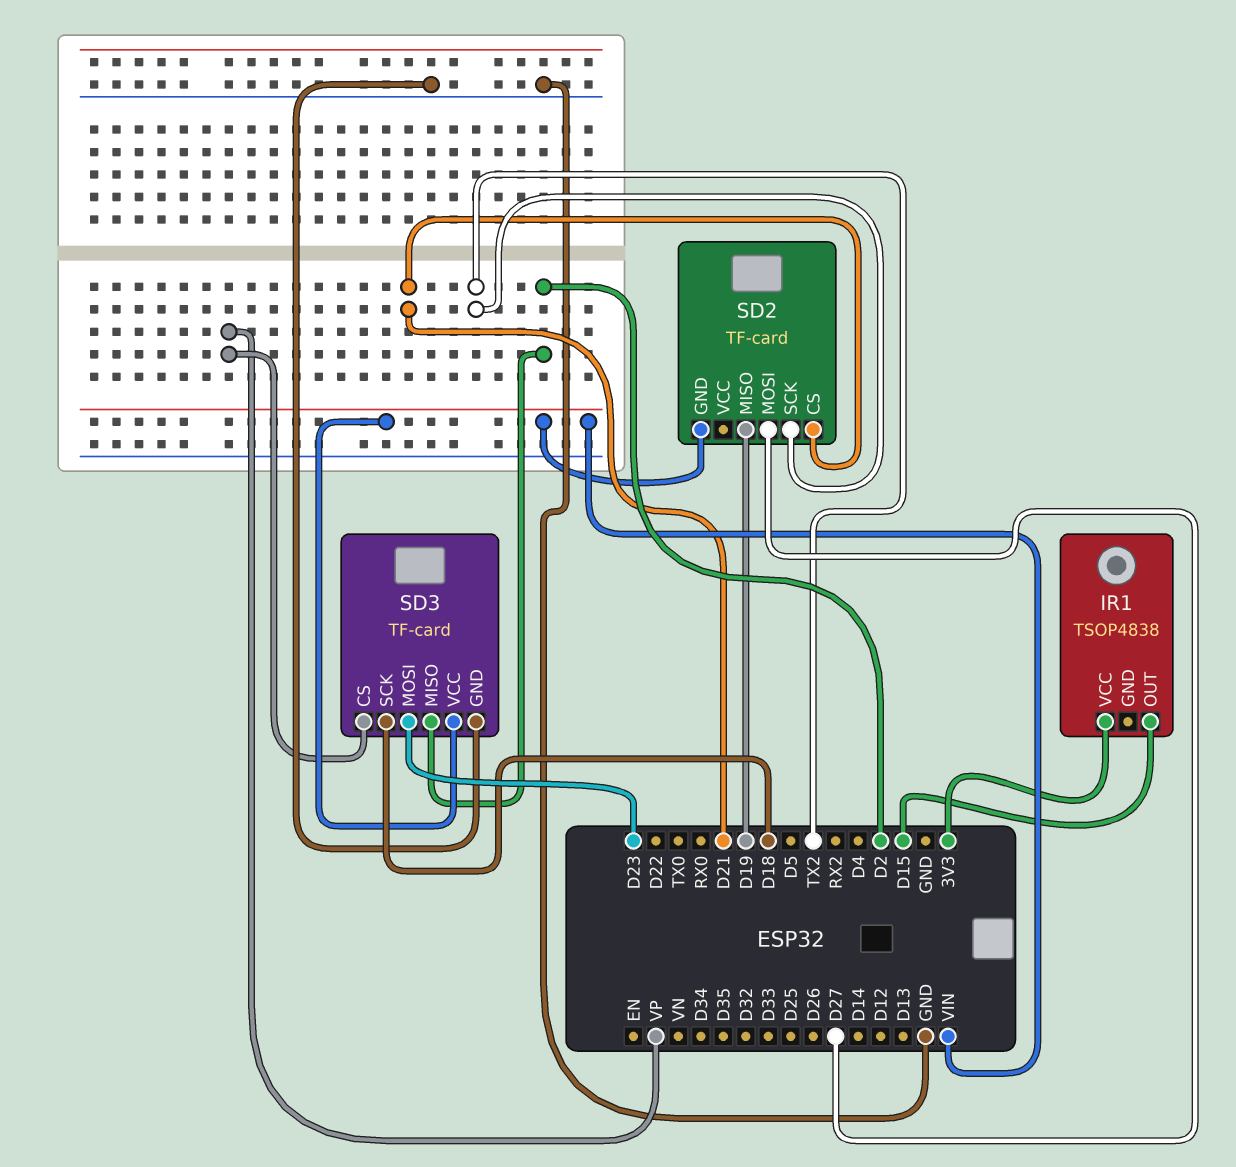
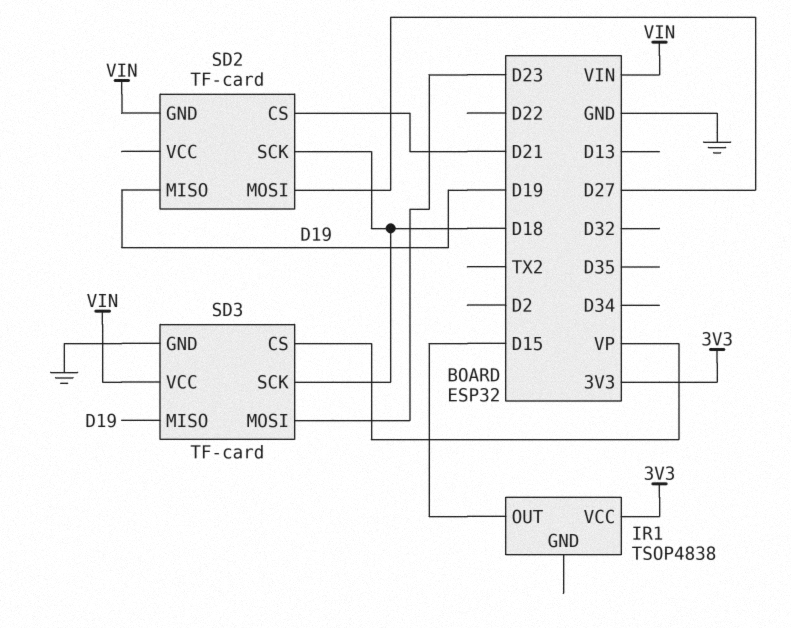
SD2 pin SCK: TX2 -> D18
SD3 pin MISO: D2 -> D19

